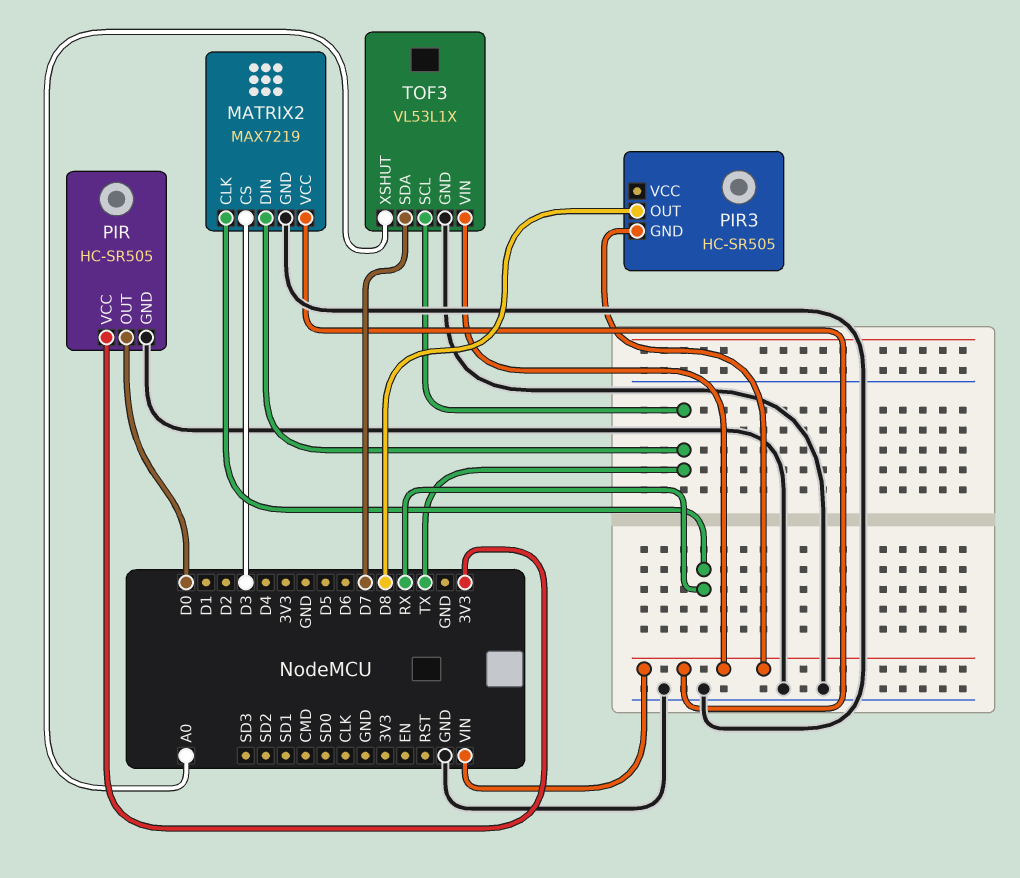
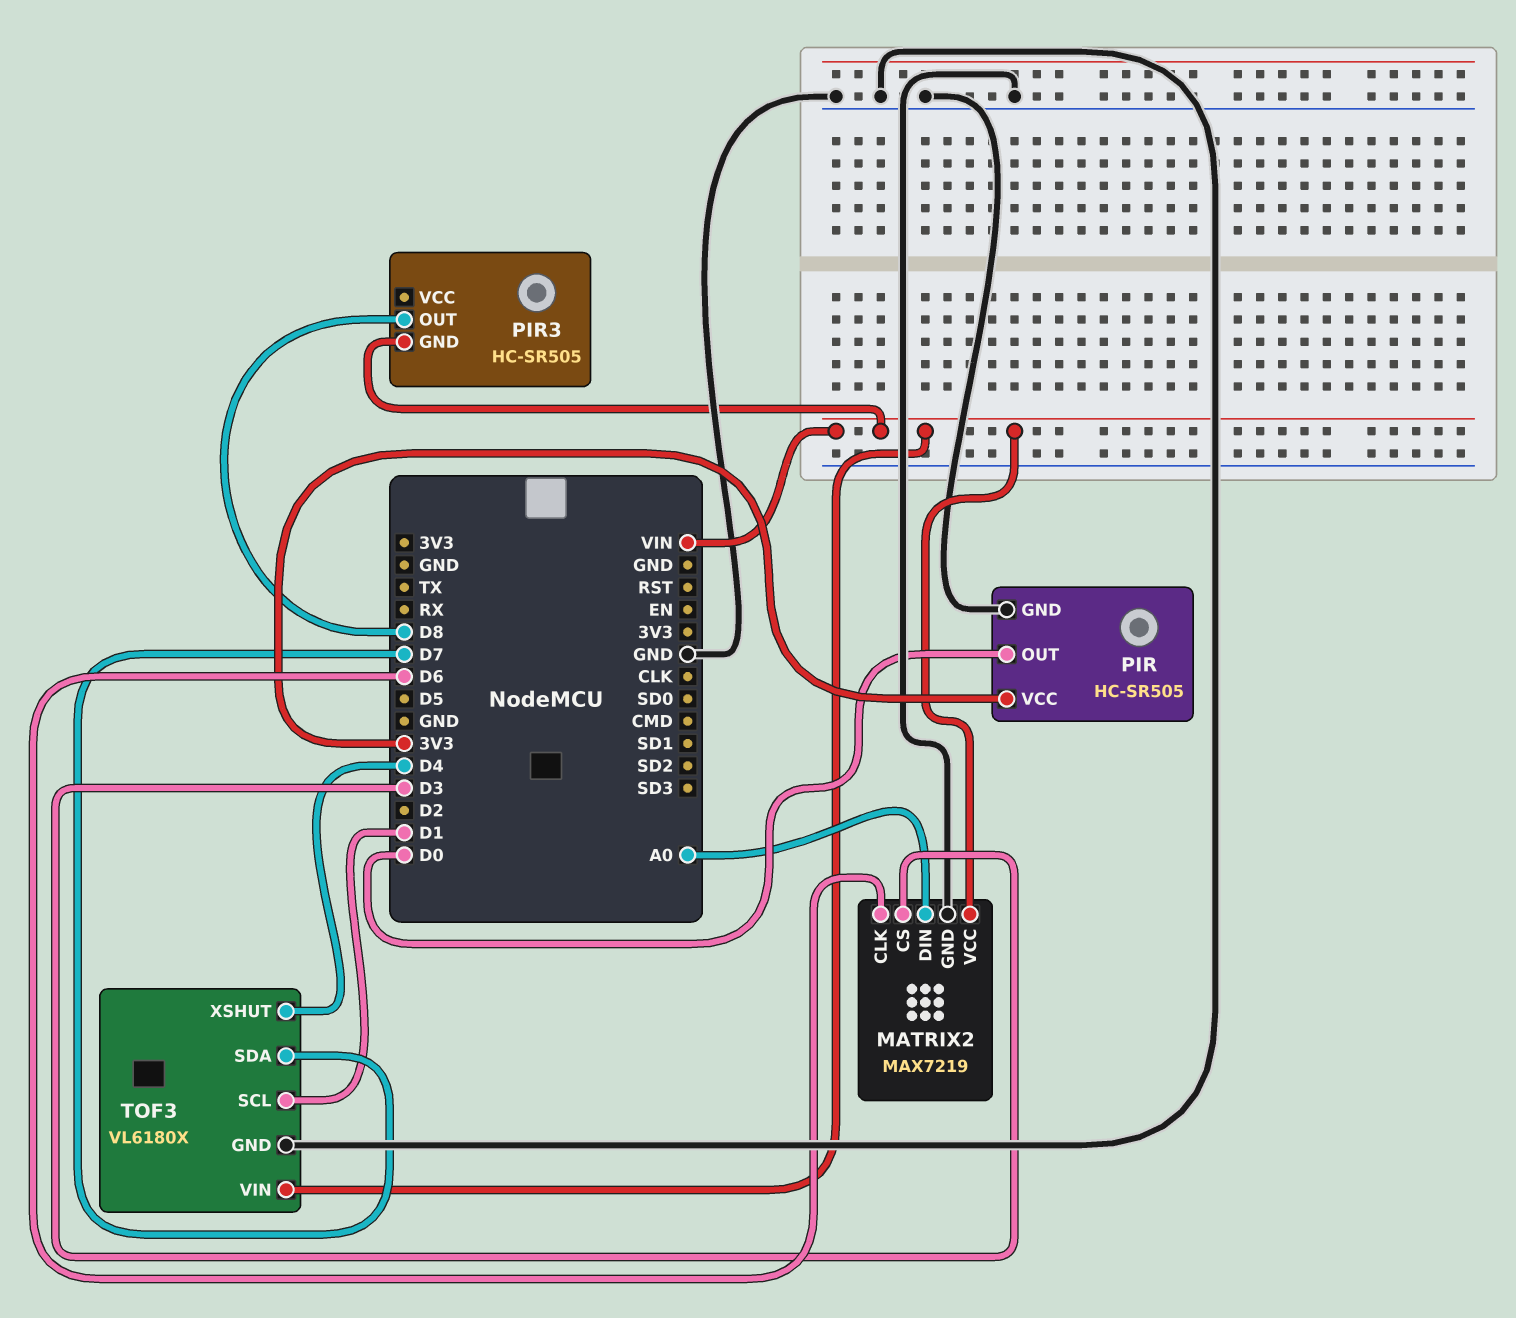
MATRIX2 pin CLK: RX -> D6
MATRIX2 pin DIN: TX -> A0
TOF3: VL53L1X -> VL6180X
TOF3 pin SCL: TX -> D1
TOF3 pin XSHUT: A0 -> D4

